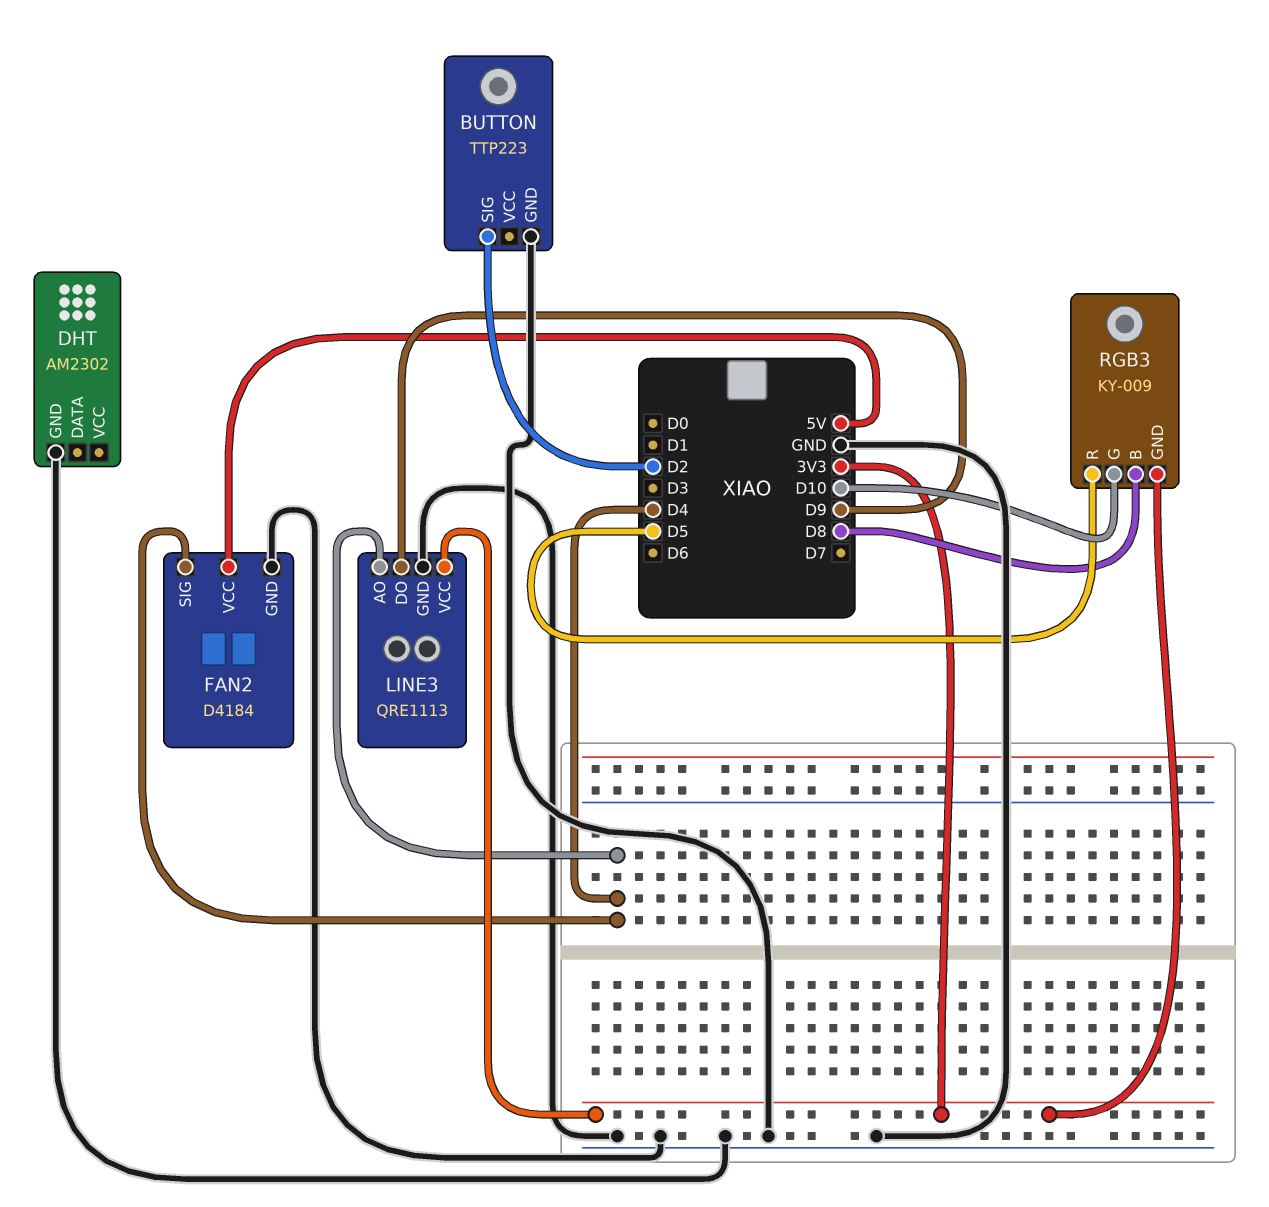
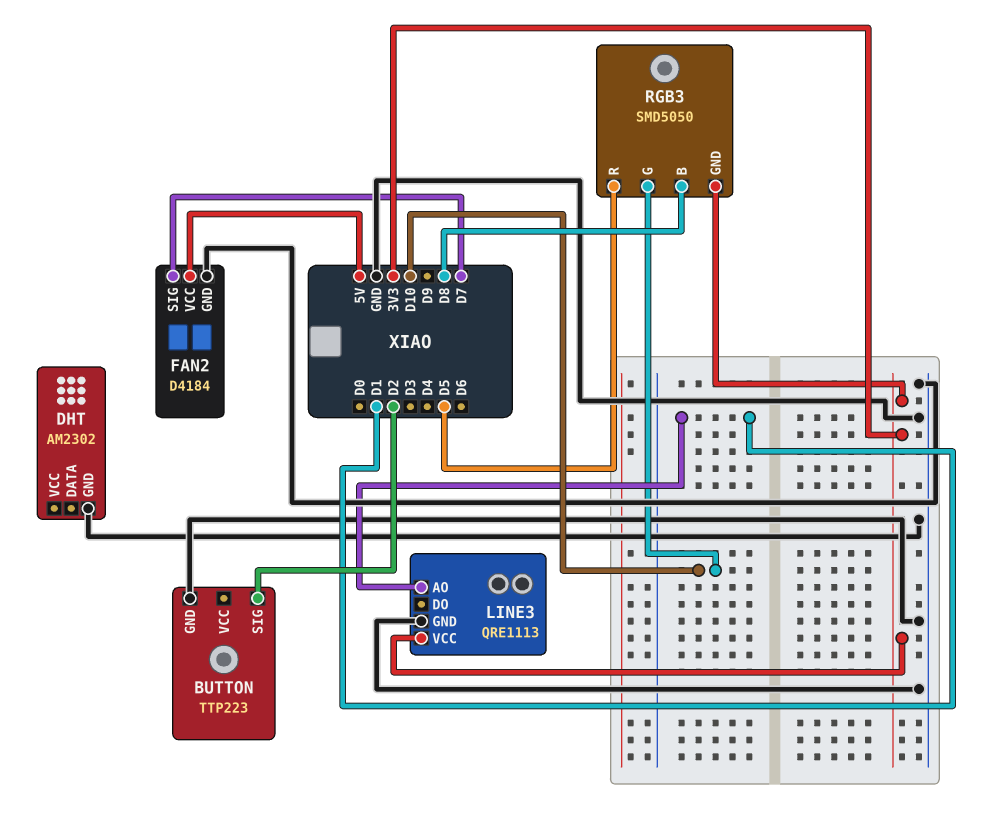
FAN2 pin SIG: D4 -> D7
LINE3 pin AO: D4 -> D1
LINE3 pin DO: D9 -> none
RGB3: KY-009 -> SMD5050

